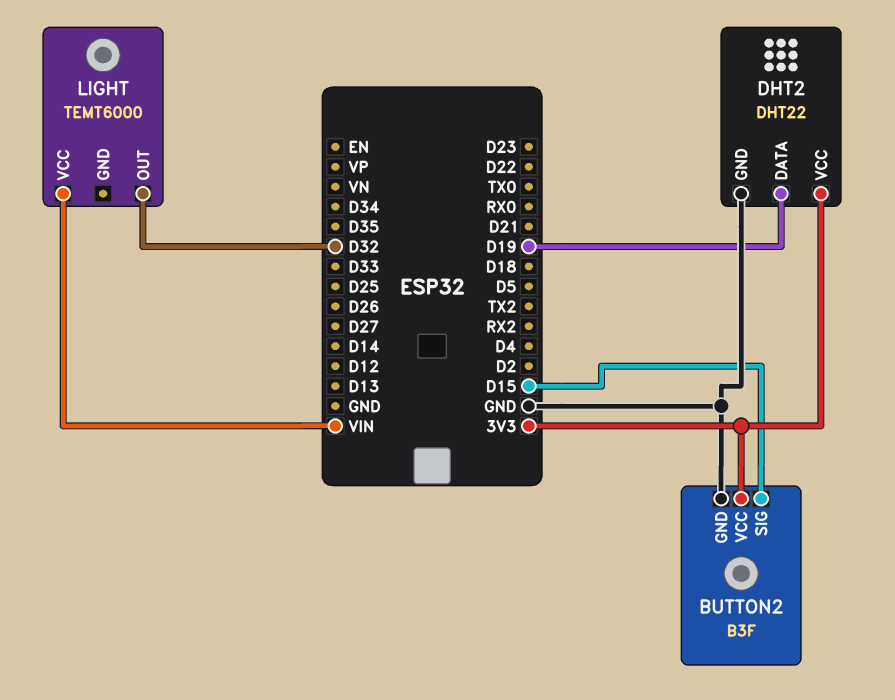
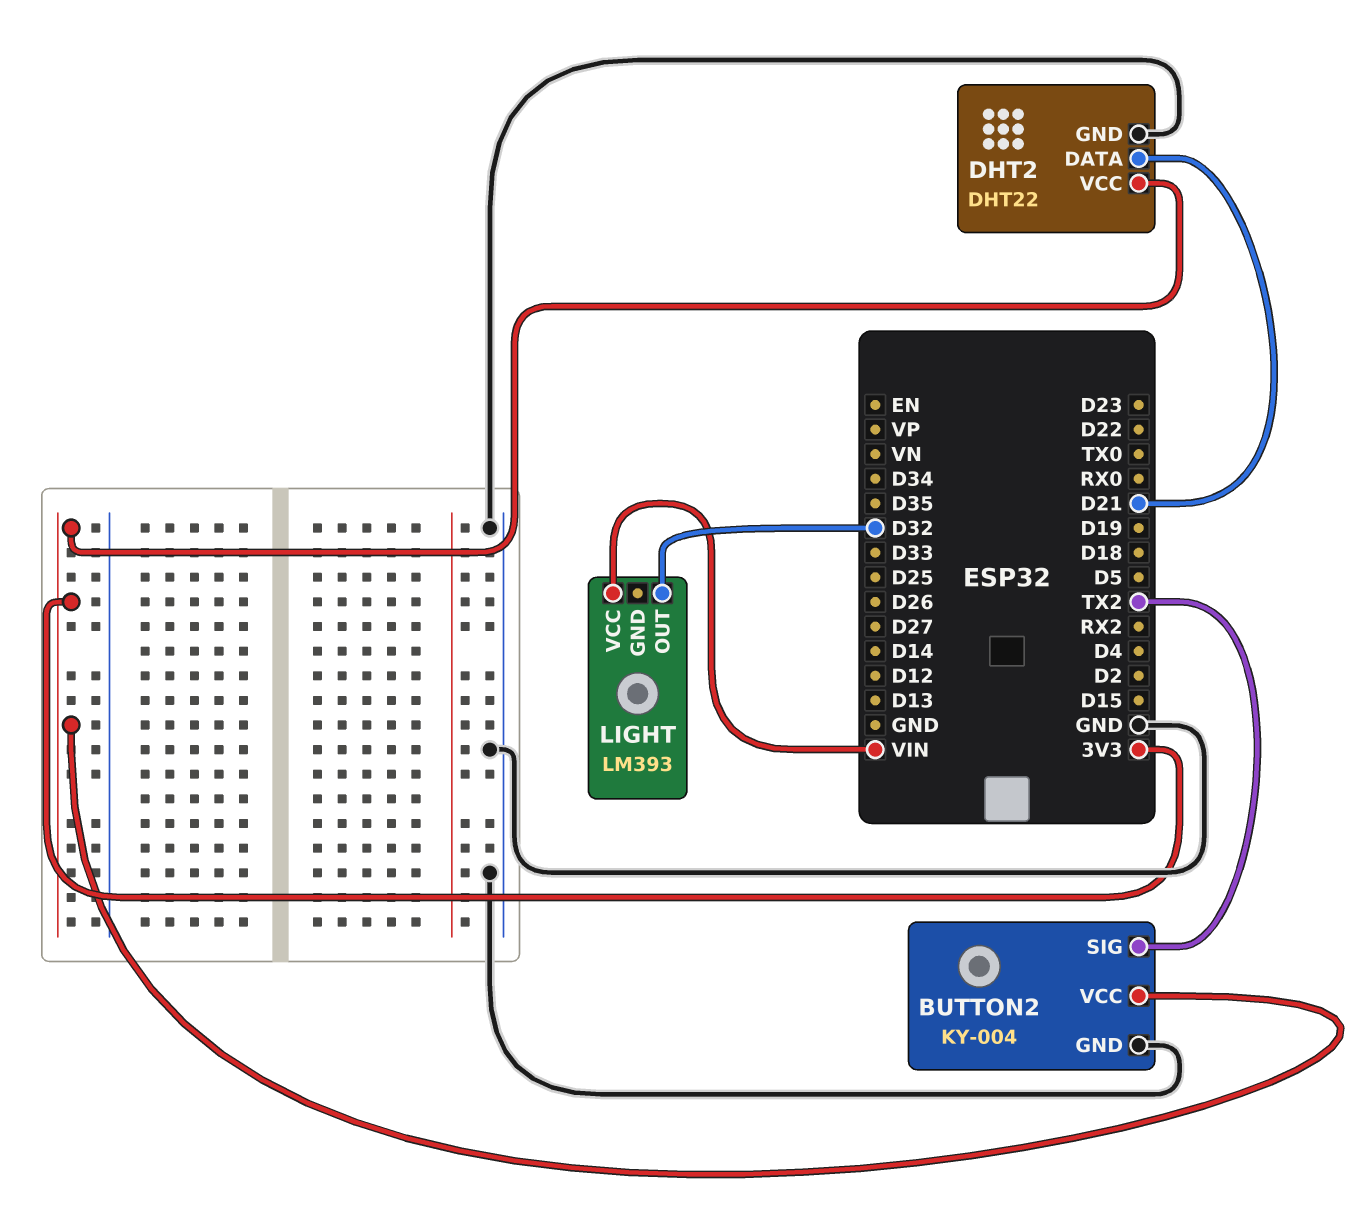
BUTTON2: B3F -> KY-004
BUTTON2 pin SIG: D15 -> TX2
DHT2 pin DATA: D19 -> D21
LIGHT: TEMT6000 -> LM393

